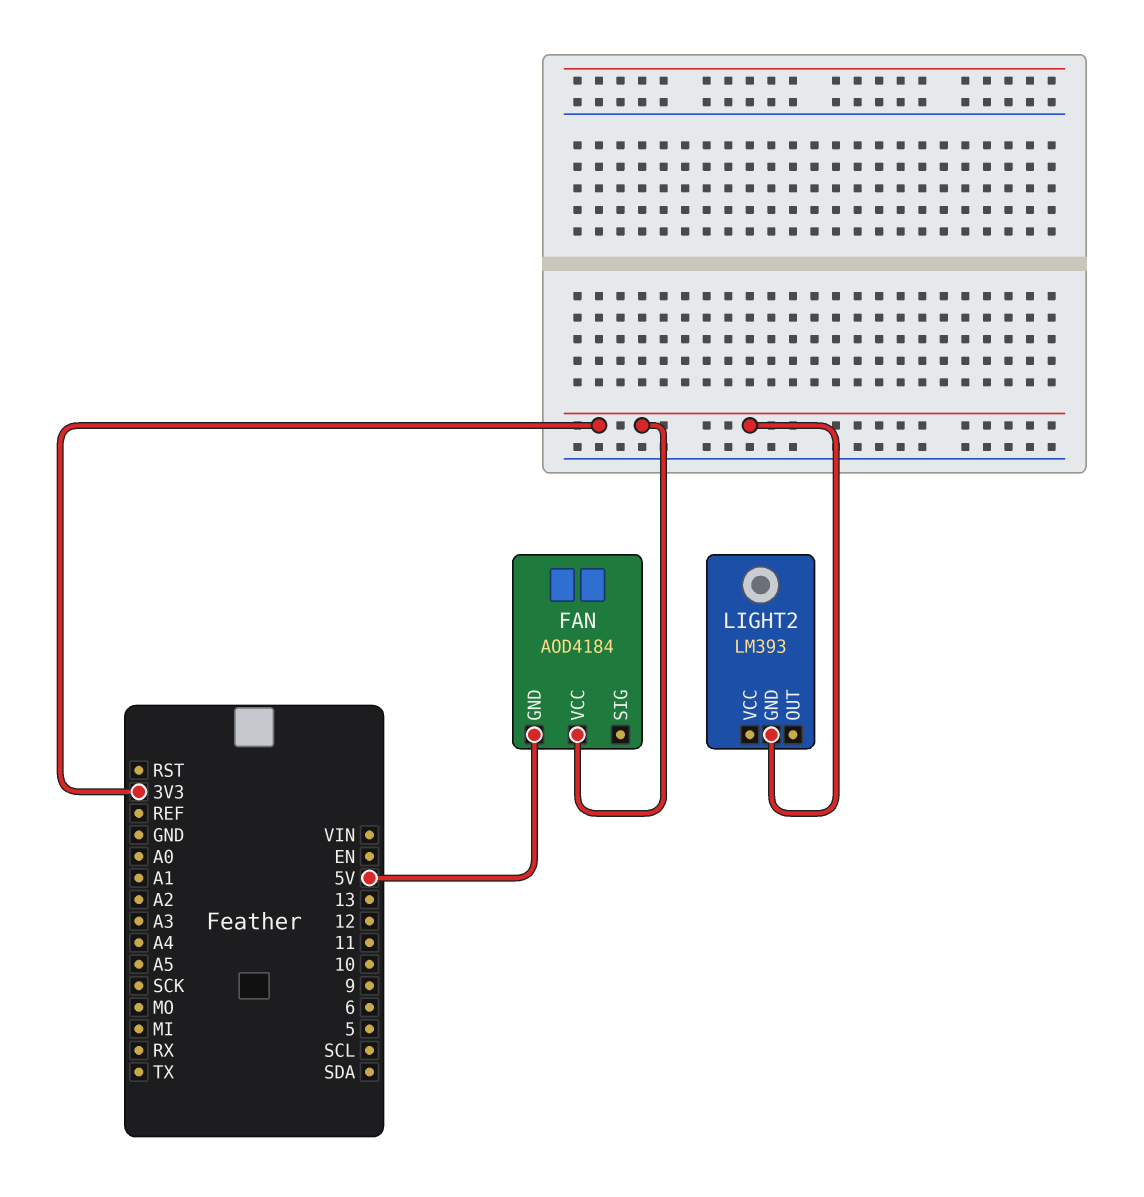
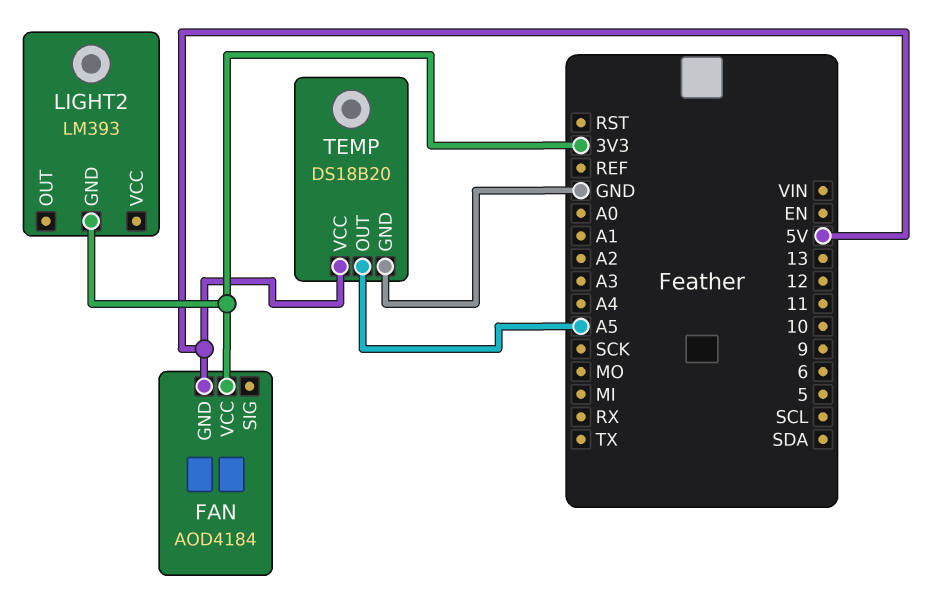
TEMP: none -> DS18B20
TEMP pin GND: none -> GND
TEMP pin OUT: none -> A5
TEMP pin VCC: none -> 5V

